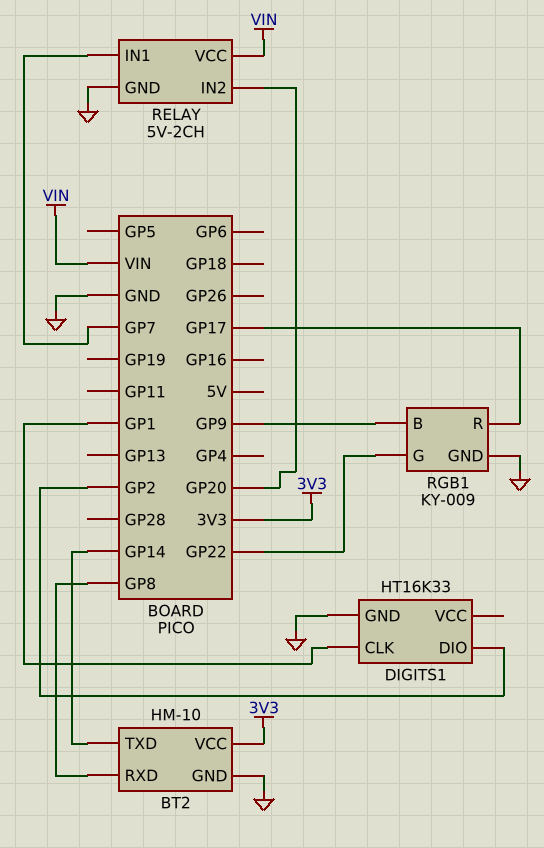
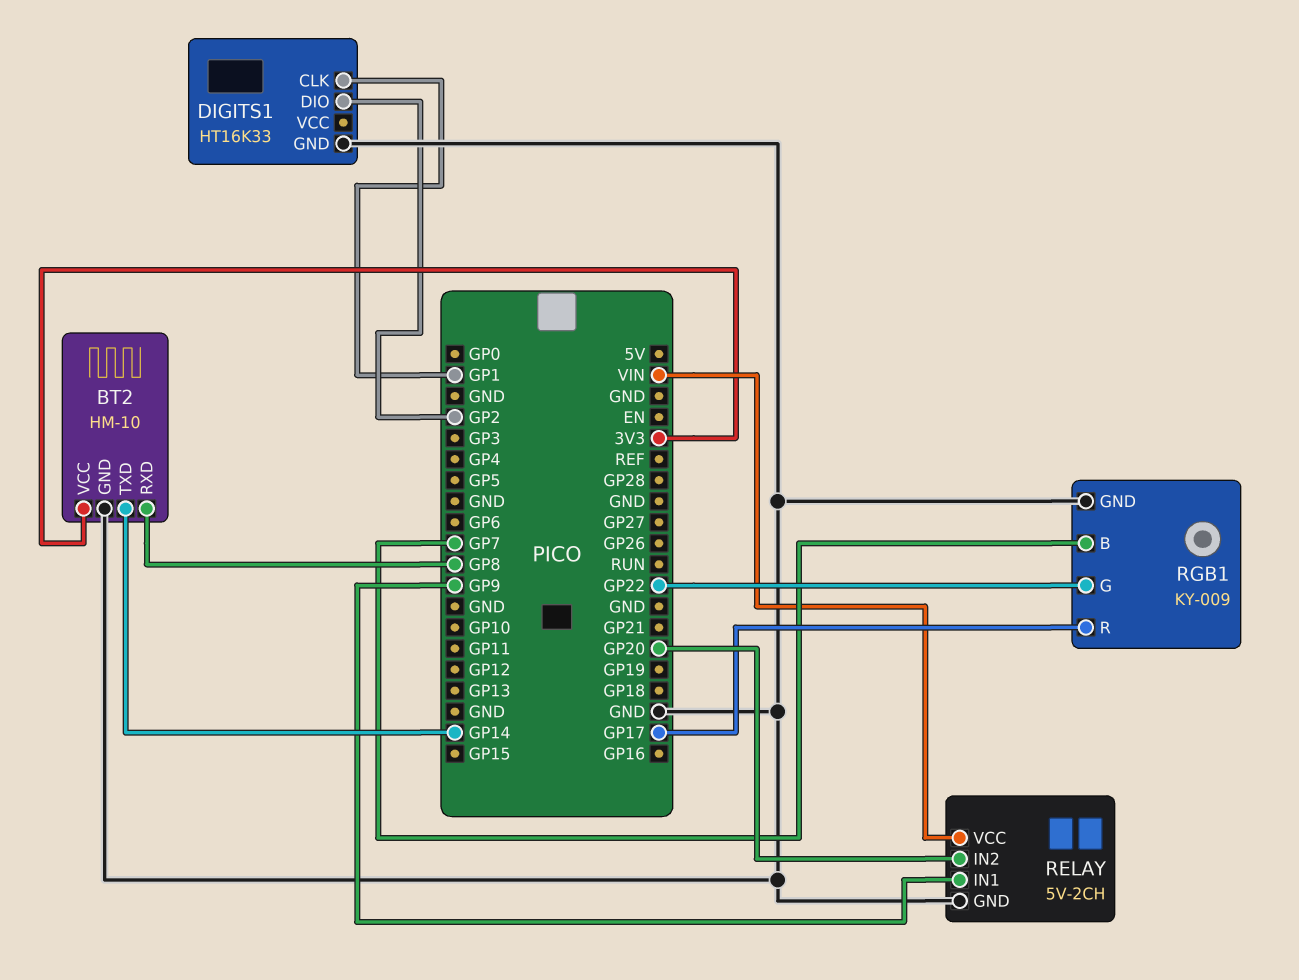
RELAY pin IN1: GP7 -> GP9
RGB1 pin B: GP9 -> GP7

